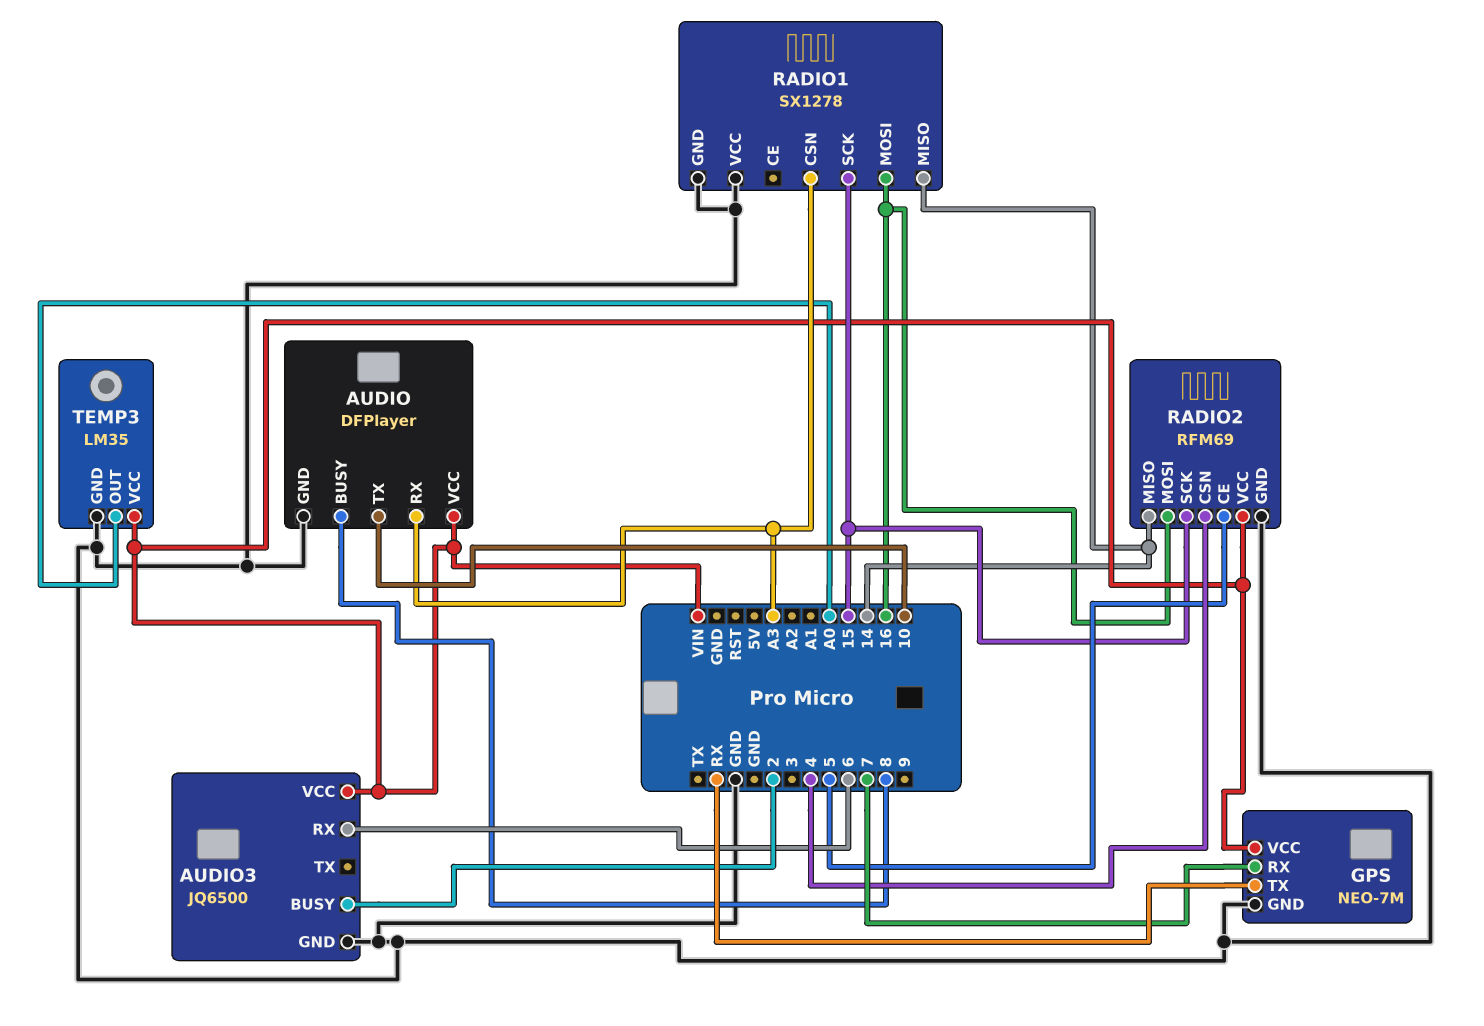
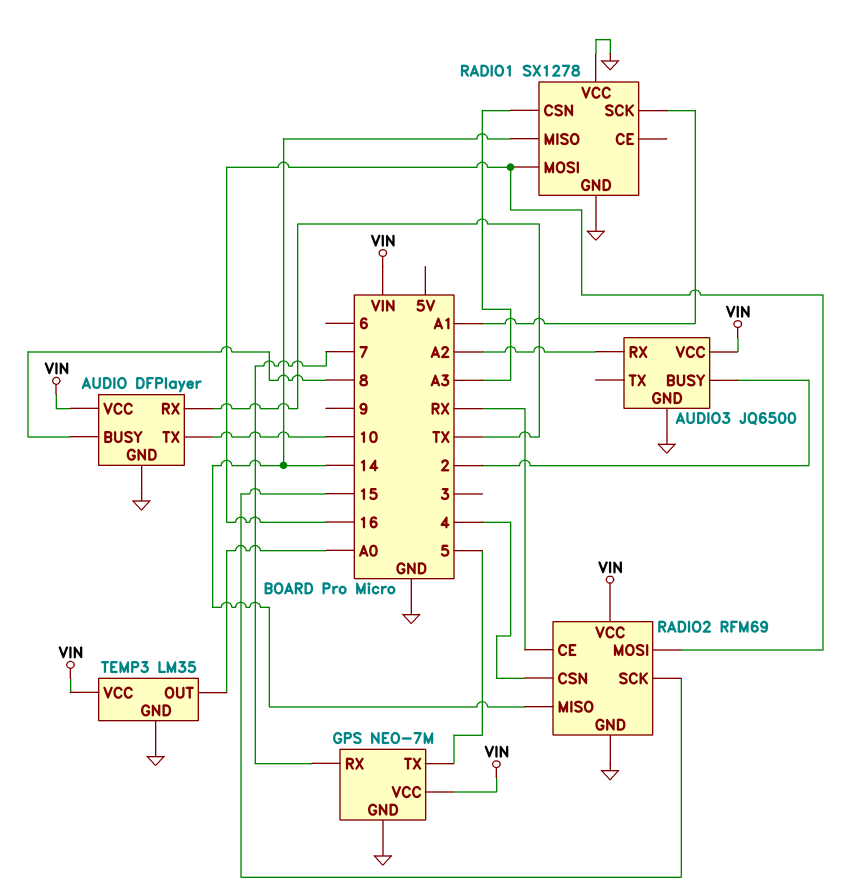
AUDIO pin RX: A3 -> TX
AUDIO3 pin RX: 6 -> A2
GPS pin TX: RX -> 5
RADIO1 pin SCK: 15 -> A1
RADIO2 pin CE: 5 -> RX

